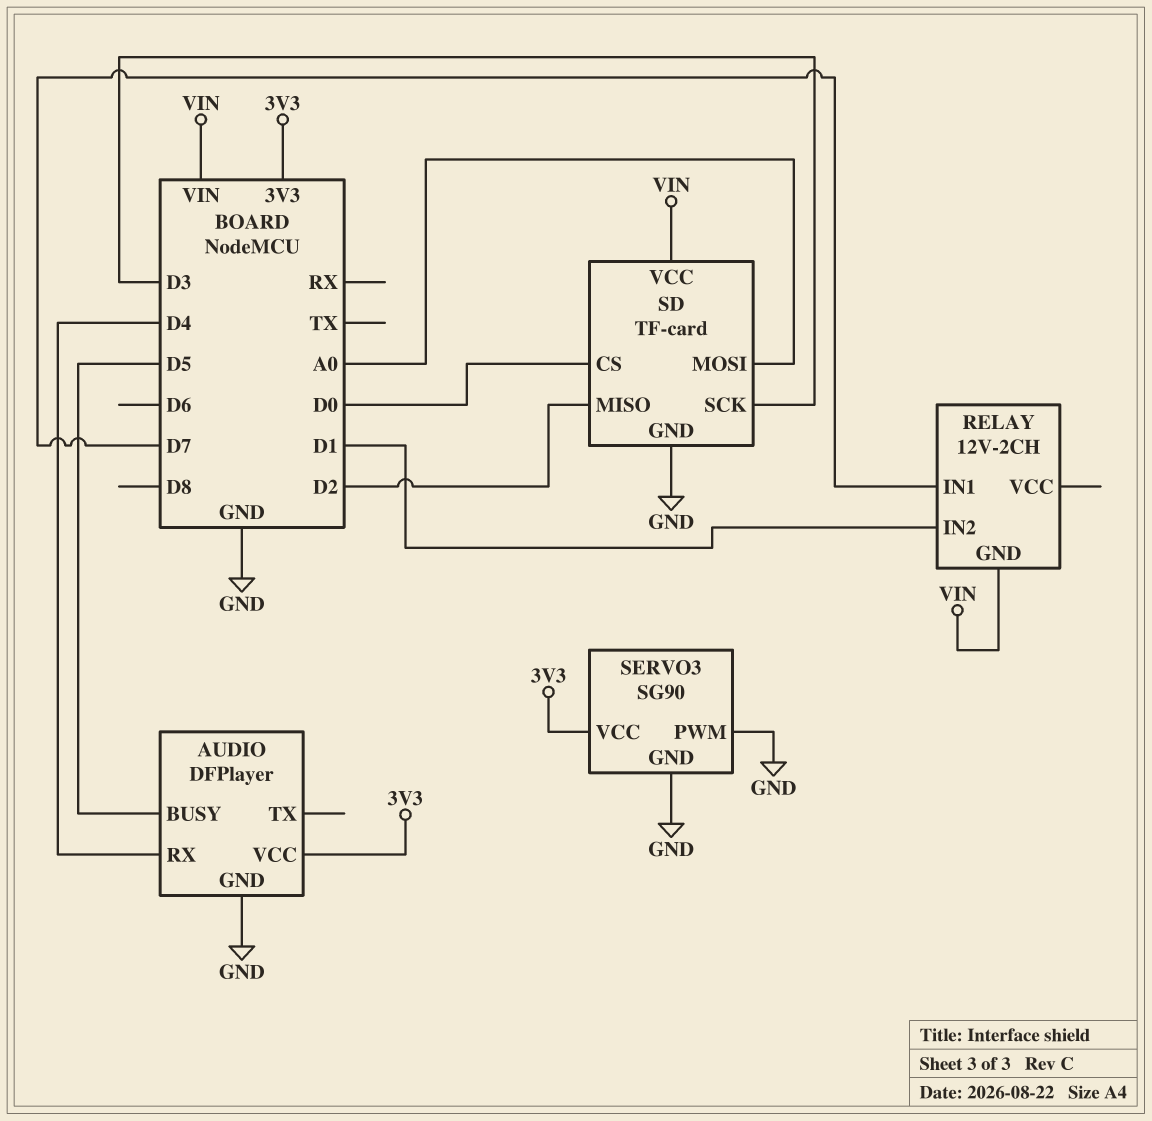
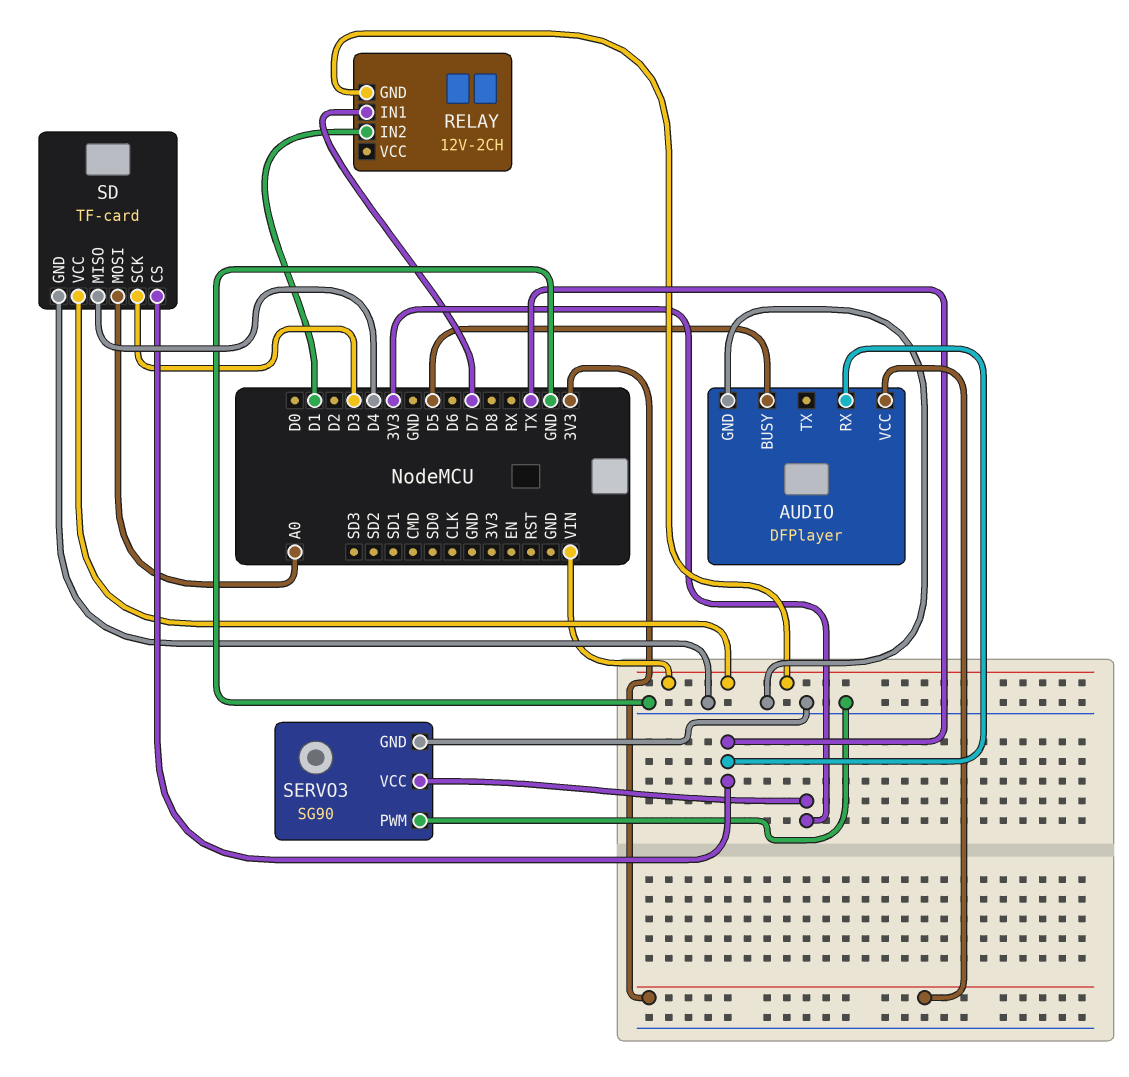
AUDIO pin RX: D4 -> TX
SD pin CS: D0 -> TX
SD pin MISO: D2 -> D4

